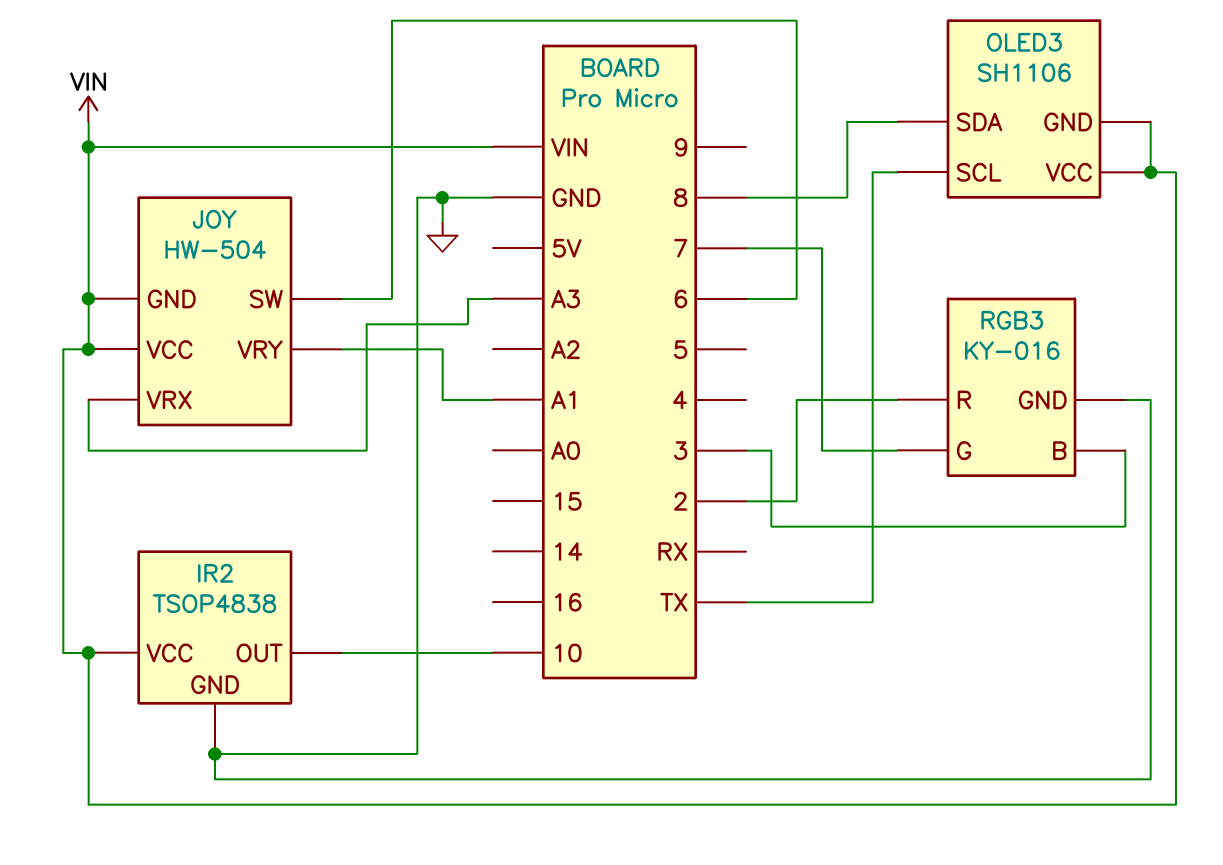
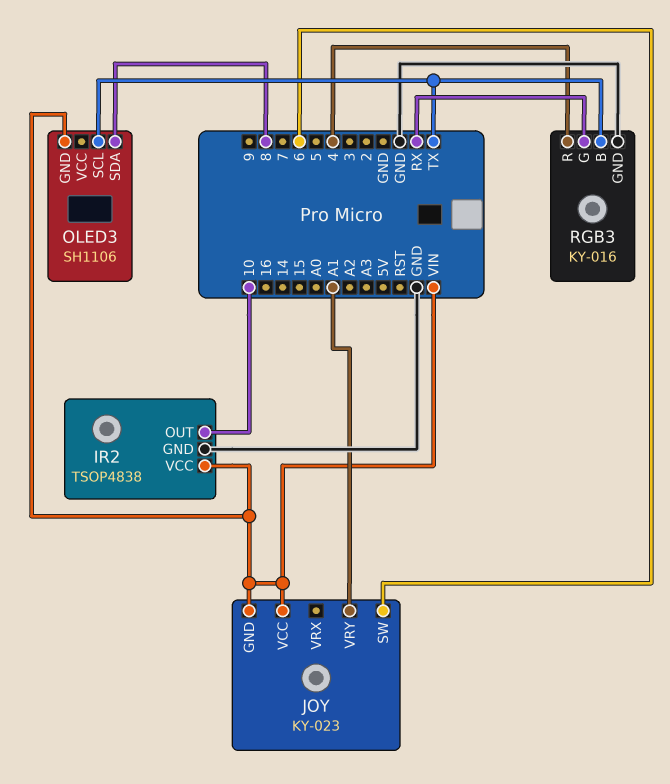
JOY: HW-504 -> KY-023
JOY pin VRX: A3 -> none
OLED3 pin VCC: VIN -> none
RGB3 pin B: 3 -> TX
RGB3 pin G: 7 -> RX
RGB3 pin R: 2 -> 4

